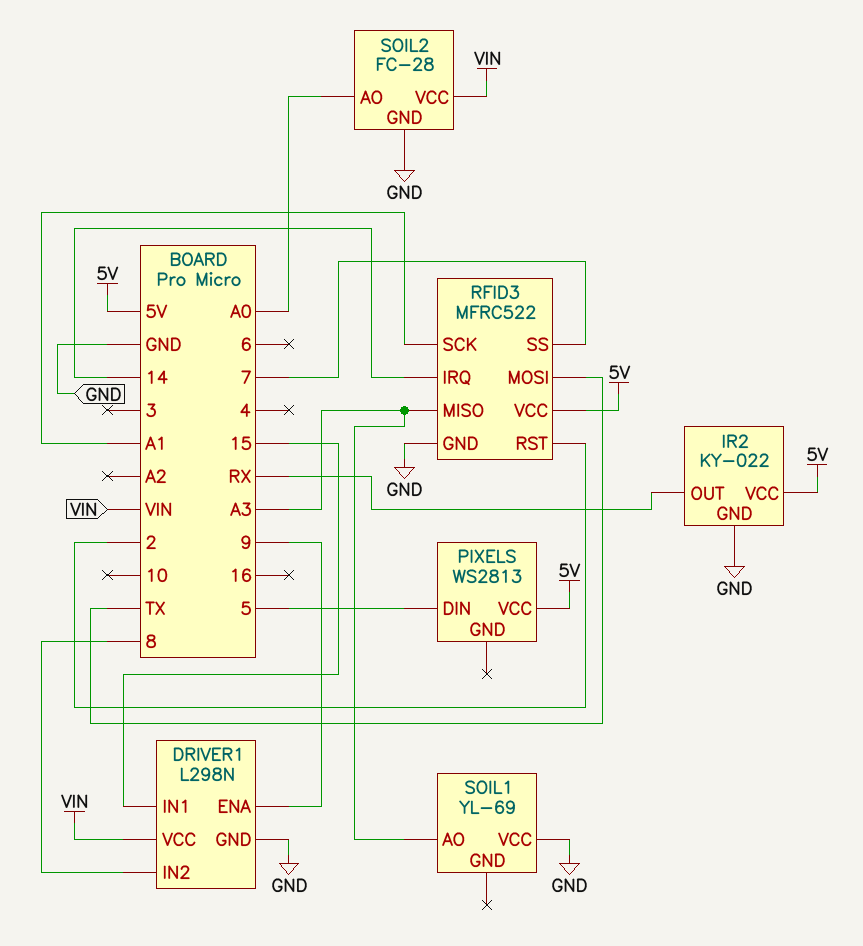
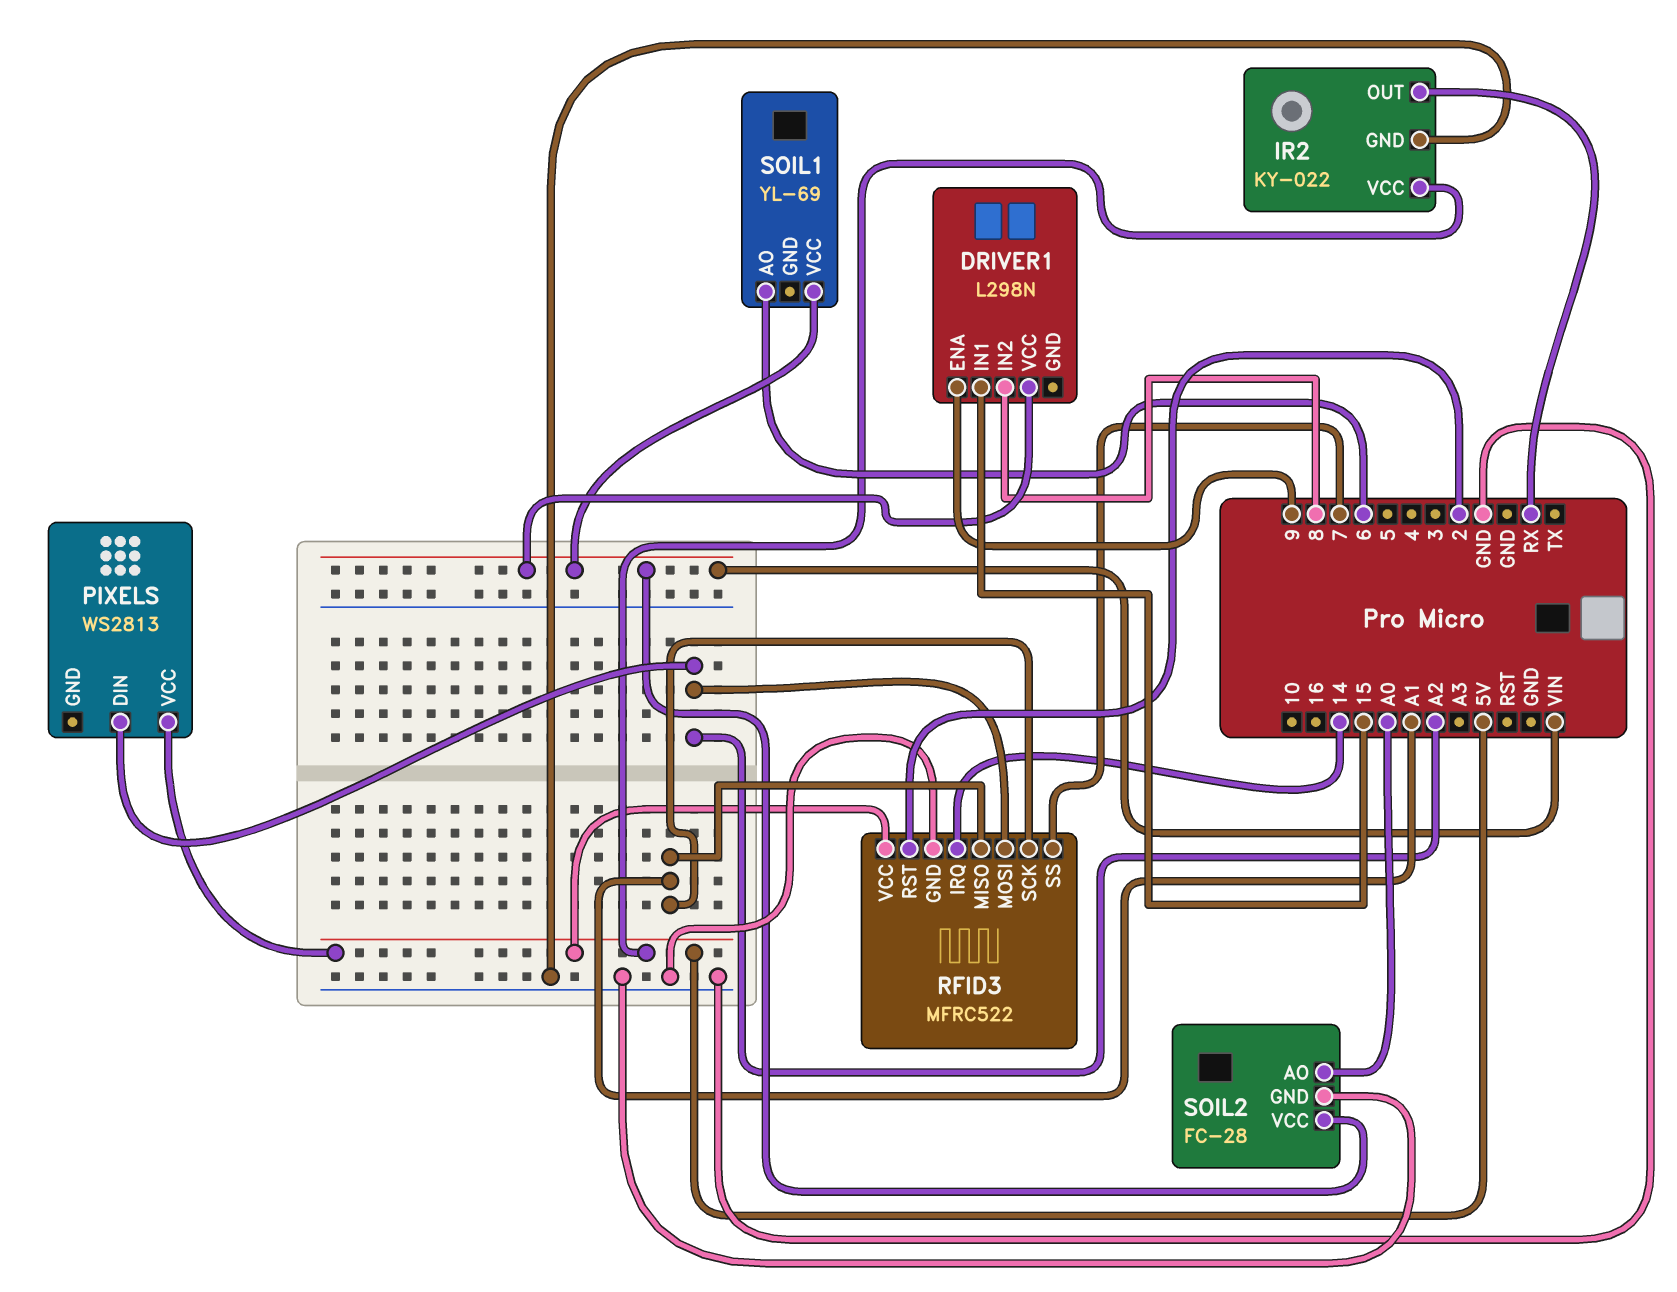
DRIVER1 pin GND: GND -> none
PIXELS pin DIN: 5 -> A2
RFID3 pin MISO: A3 -> A1
RFID3 pin MOSI: TX -> A2
SOIL1 pin AO: A3 -> 6
SOIL1 pin VCC: GND -> VIN

